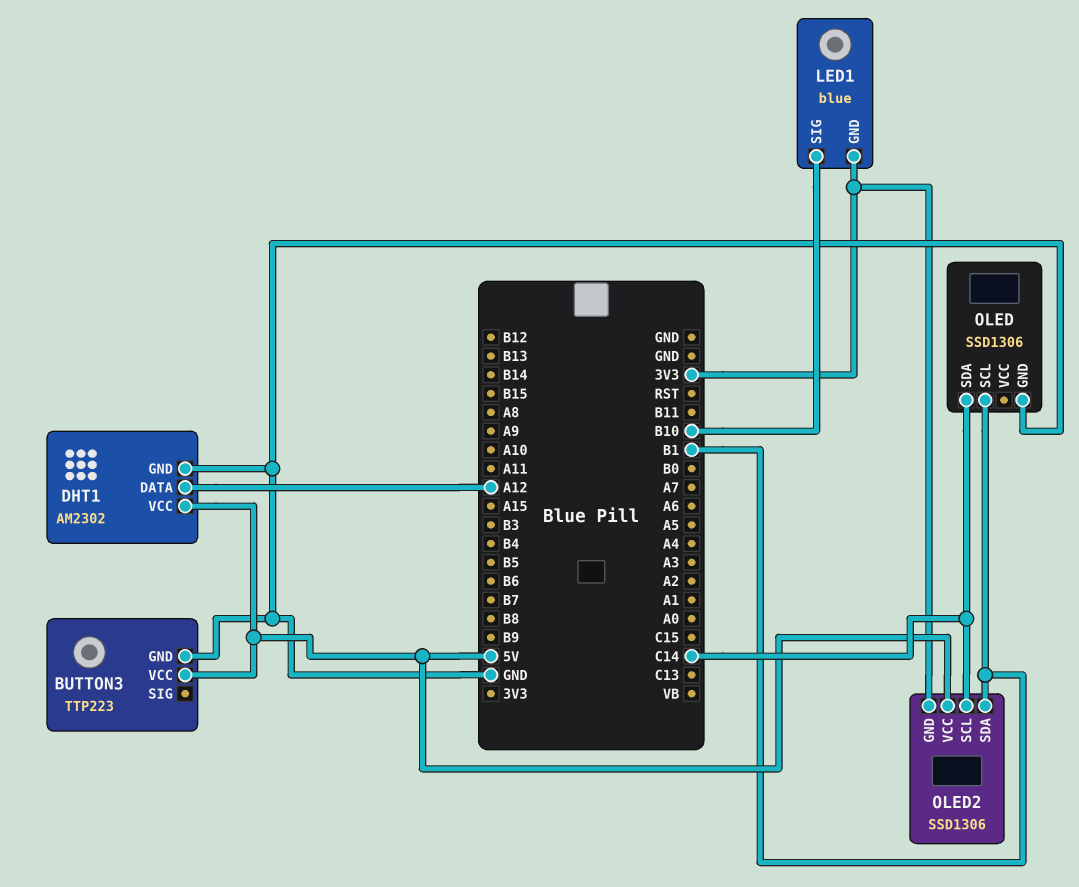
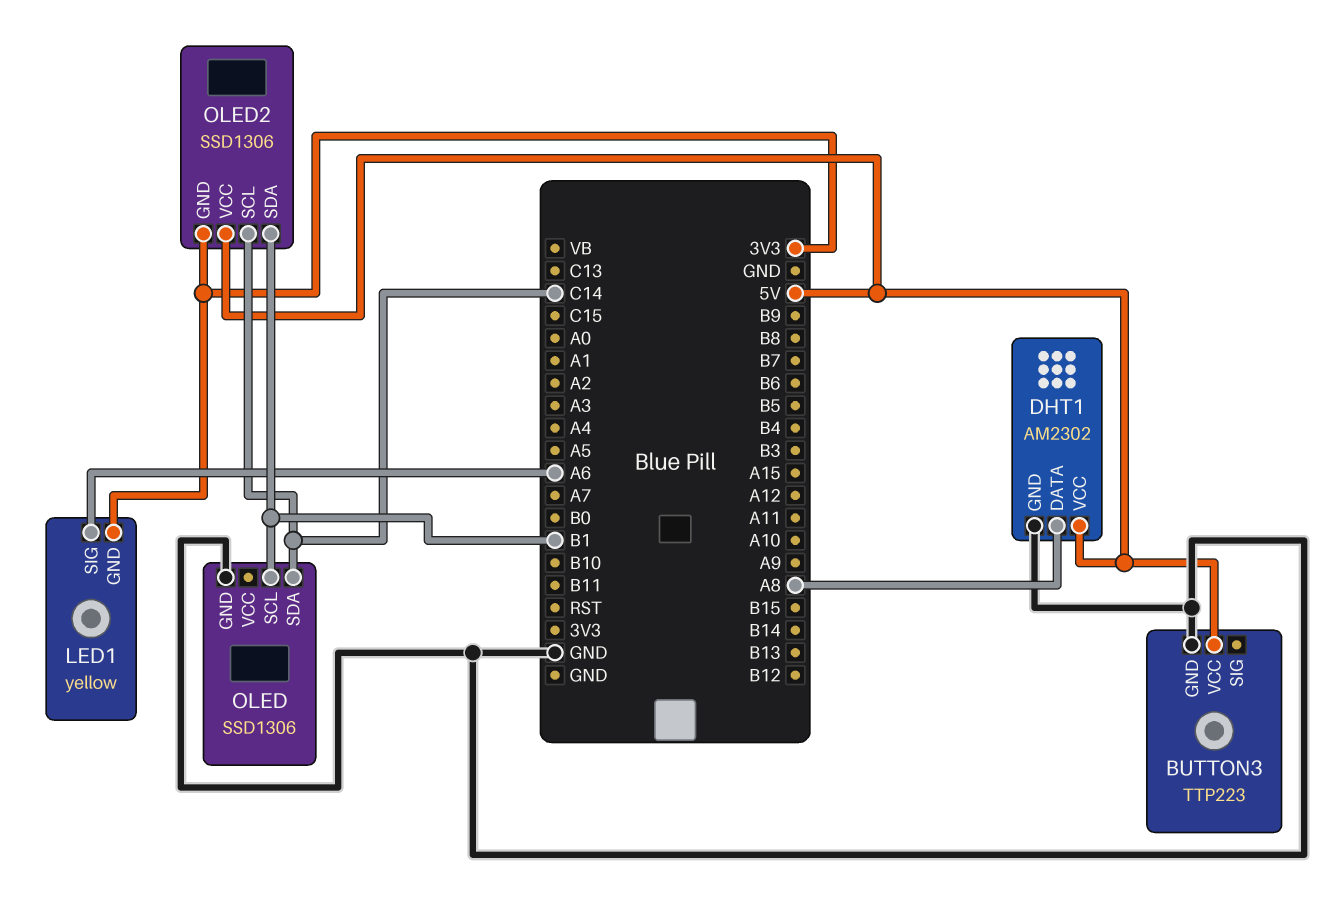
DHT1 pin DATA: A12 -> A8
LED1: blue -> yellow
LED1 pin SIG: B10 -> A6

